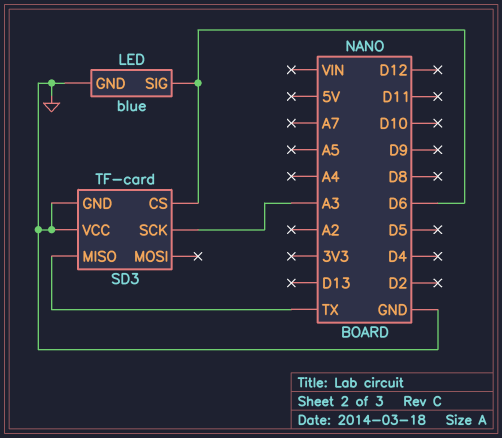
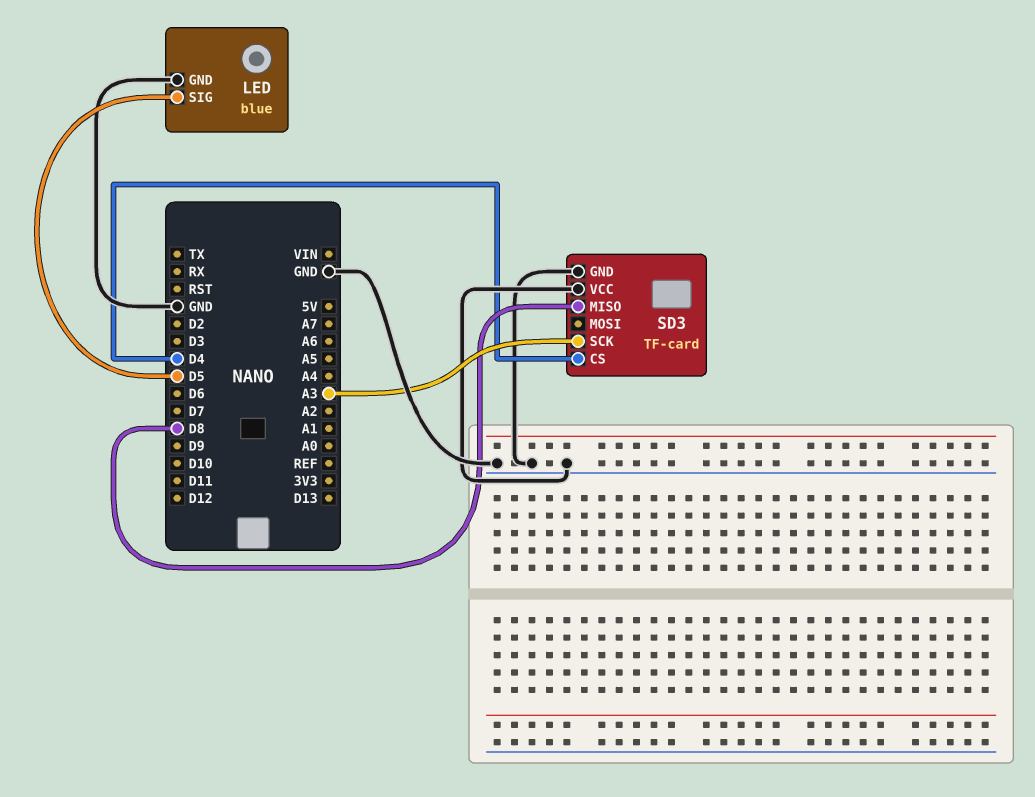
LED pin SIG: D6 -> D5
SD3 pin CS: D6 -> D4
SD3 pin MISO: TX -> D8

